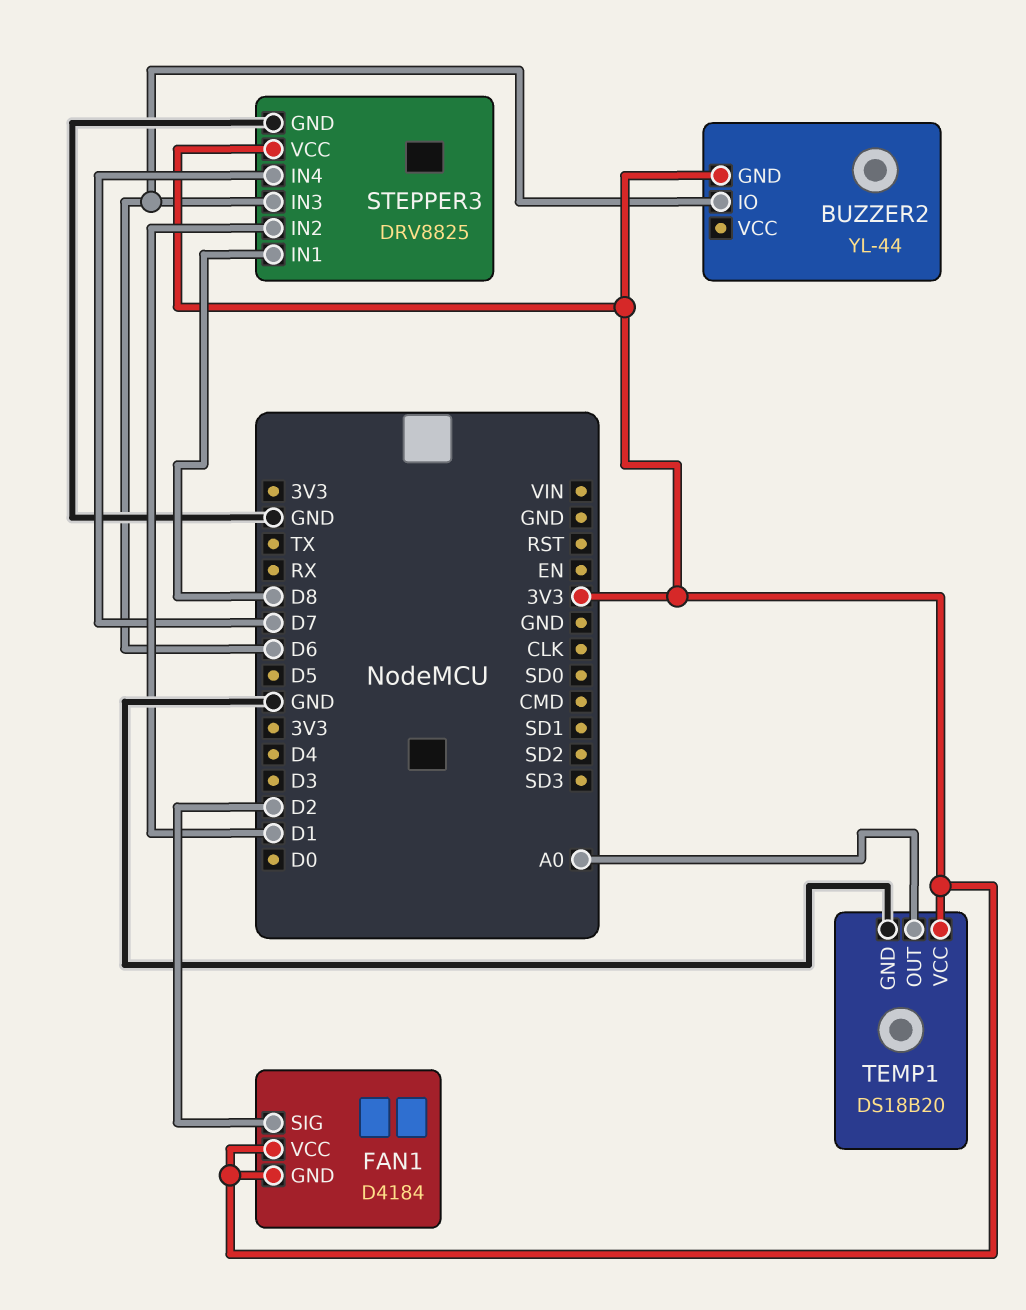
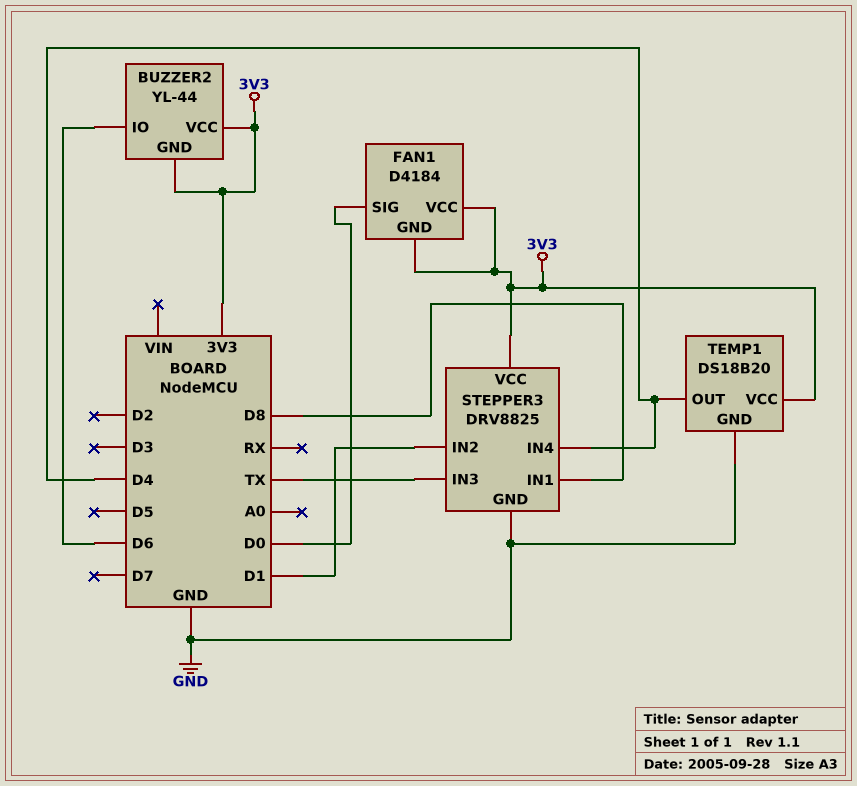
BUZZER2 pin VCC: none -> 3V3
FAN1 pin SIG: D2 -> D0
STEPPER3 pin IN3: D6 -> TX
STEPPER3 pin IN4: D7 -> D4
TEMP1 pin OUT: A0 -> D4

